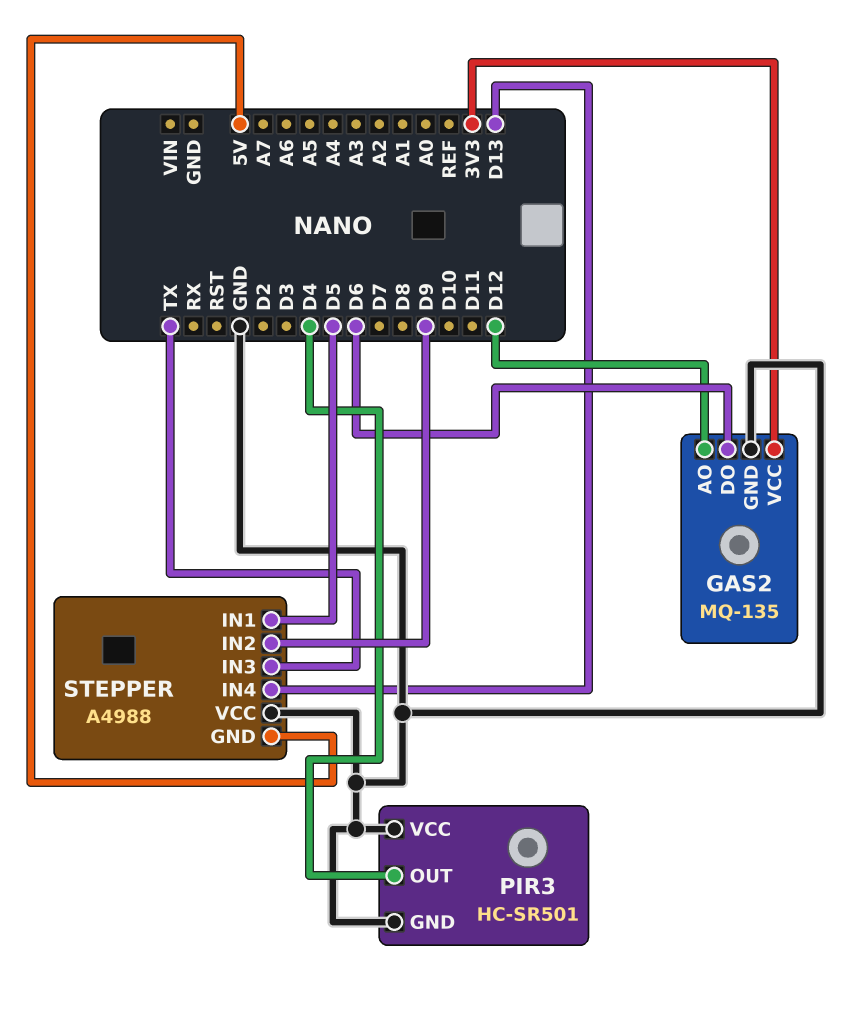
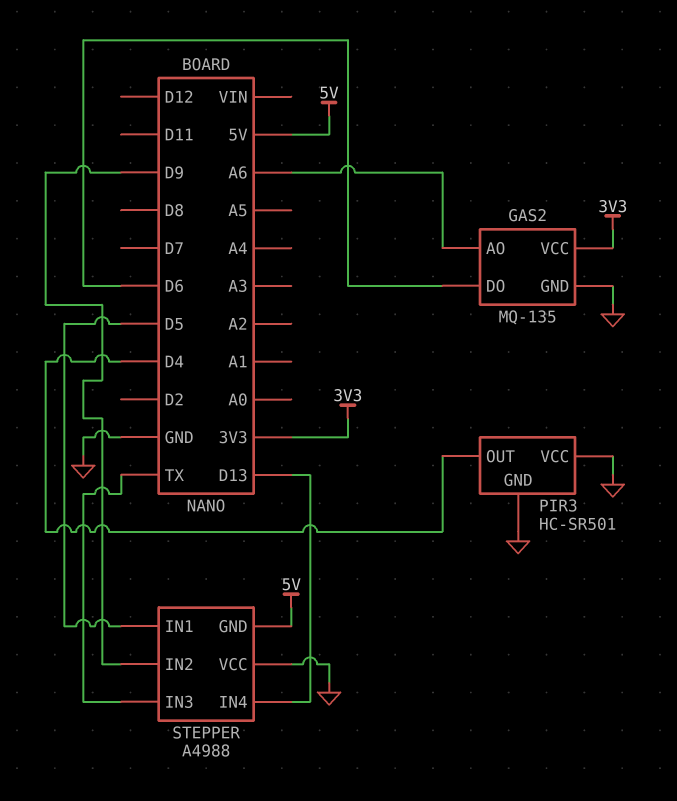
GAS2 pin AO: D12 -> A6

